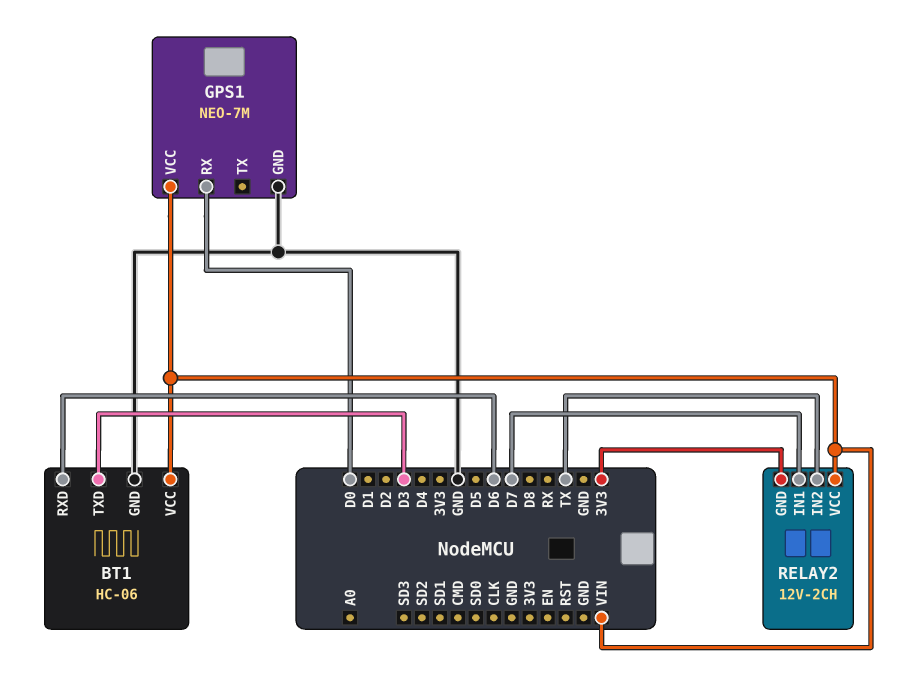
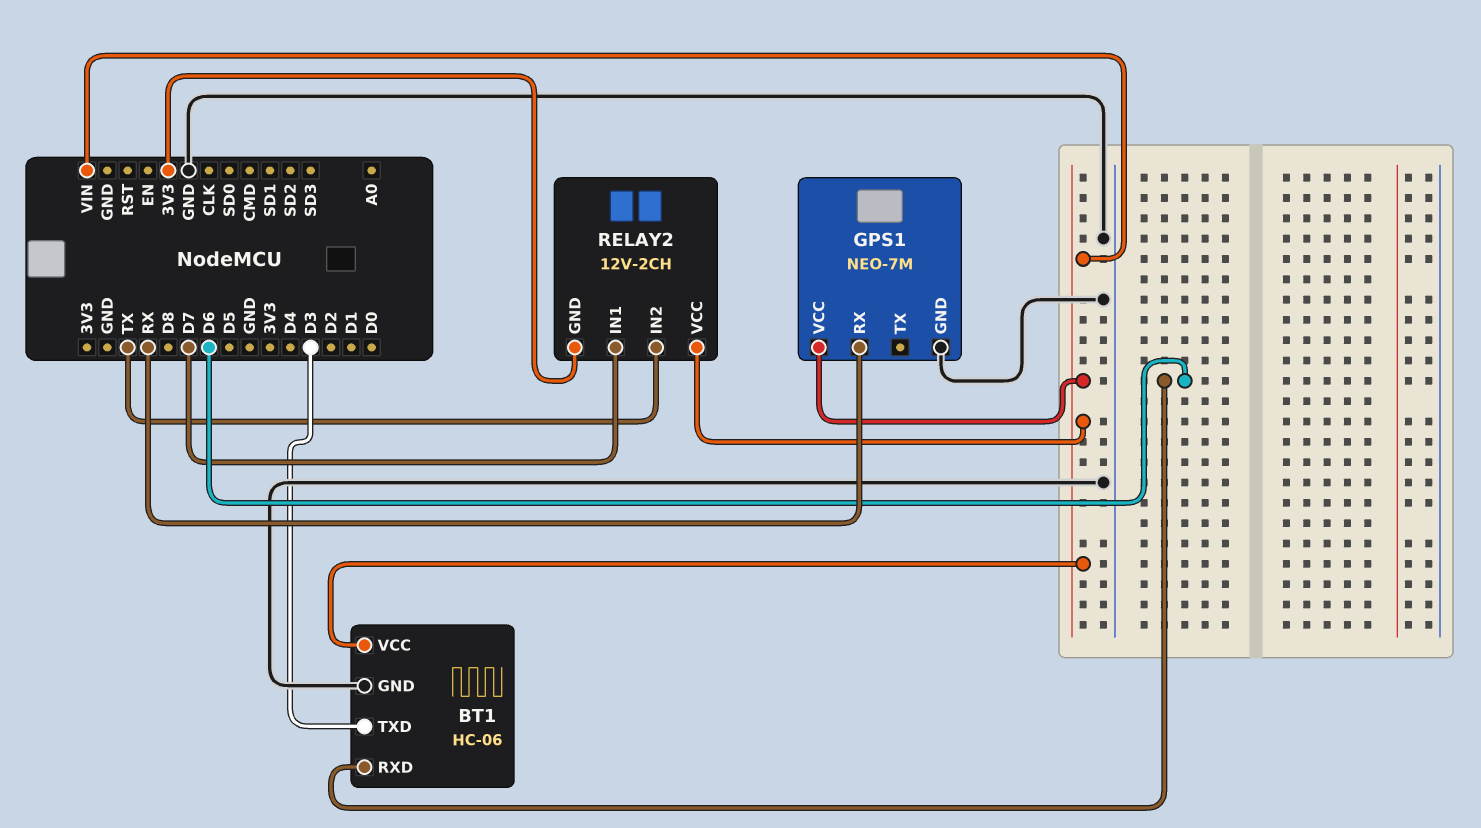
GPS1 pin RX: D0 -> RX

